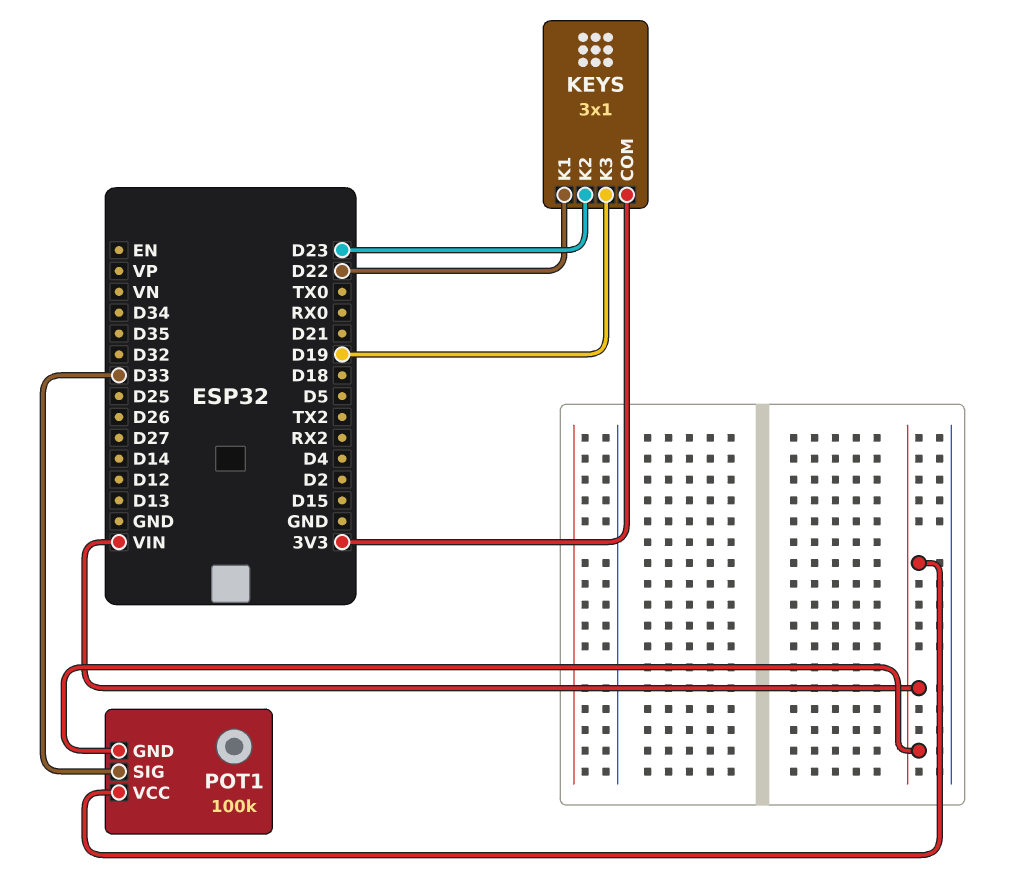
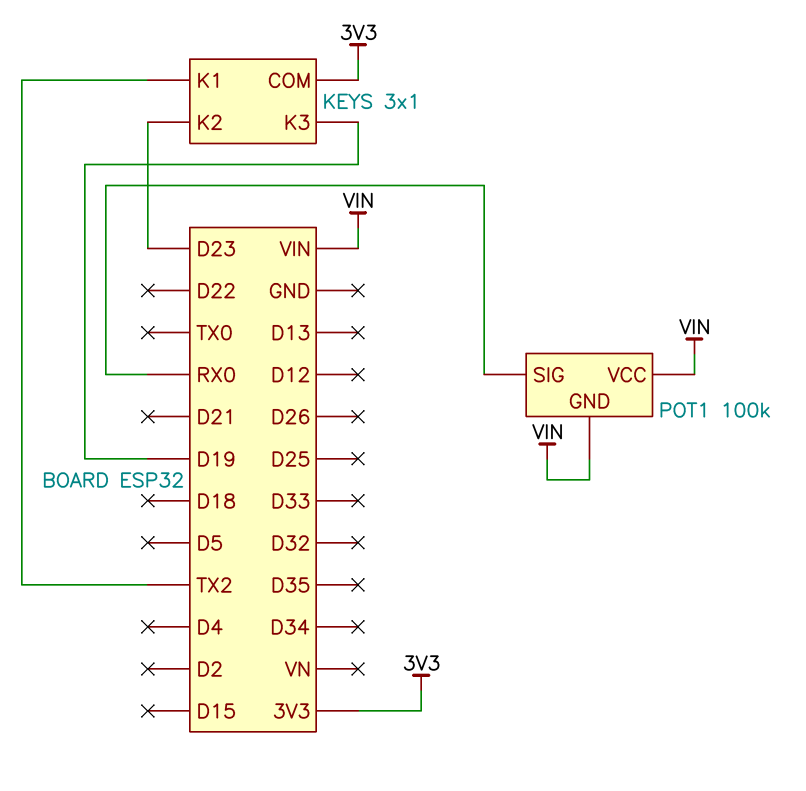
KEYS pin K1: D22 -> TX2
POT1 pin SIG: D33 -> RX0

